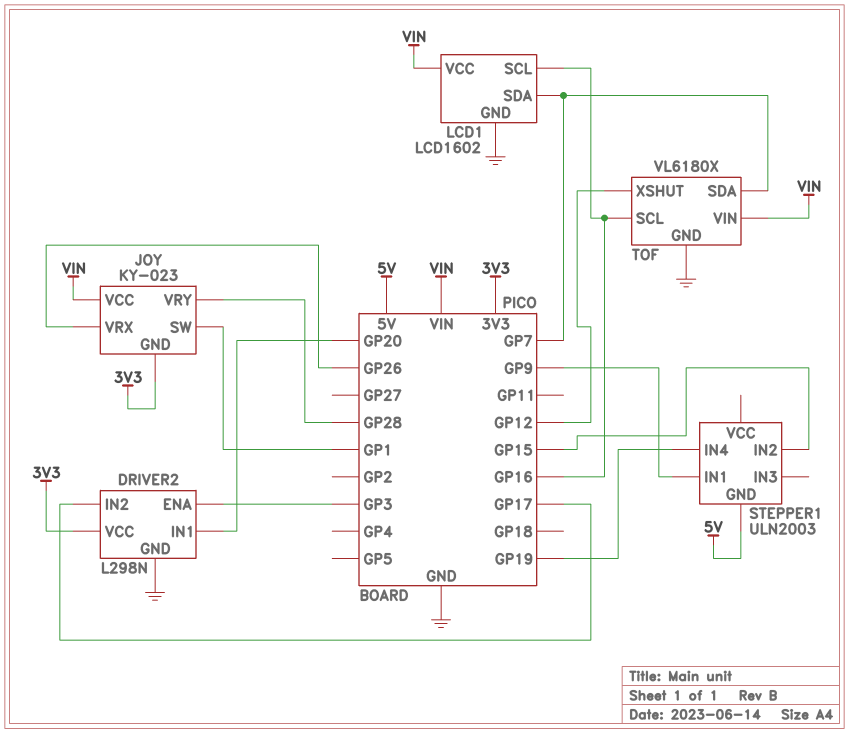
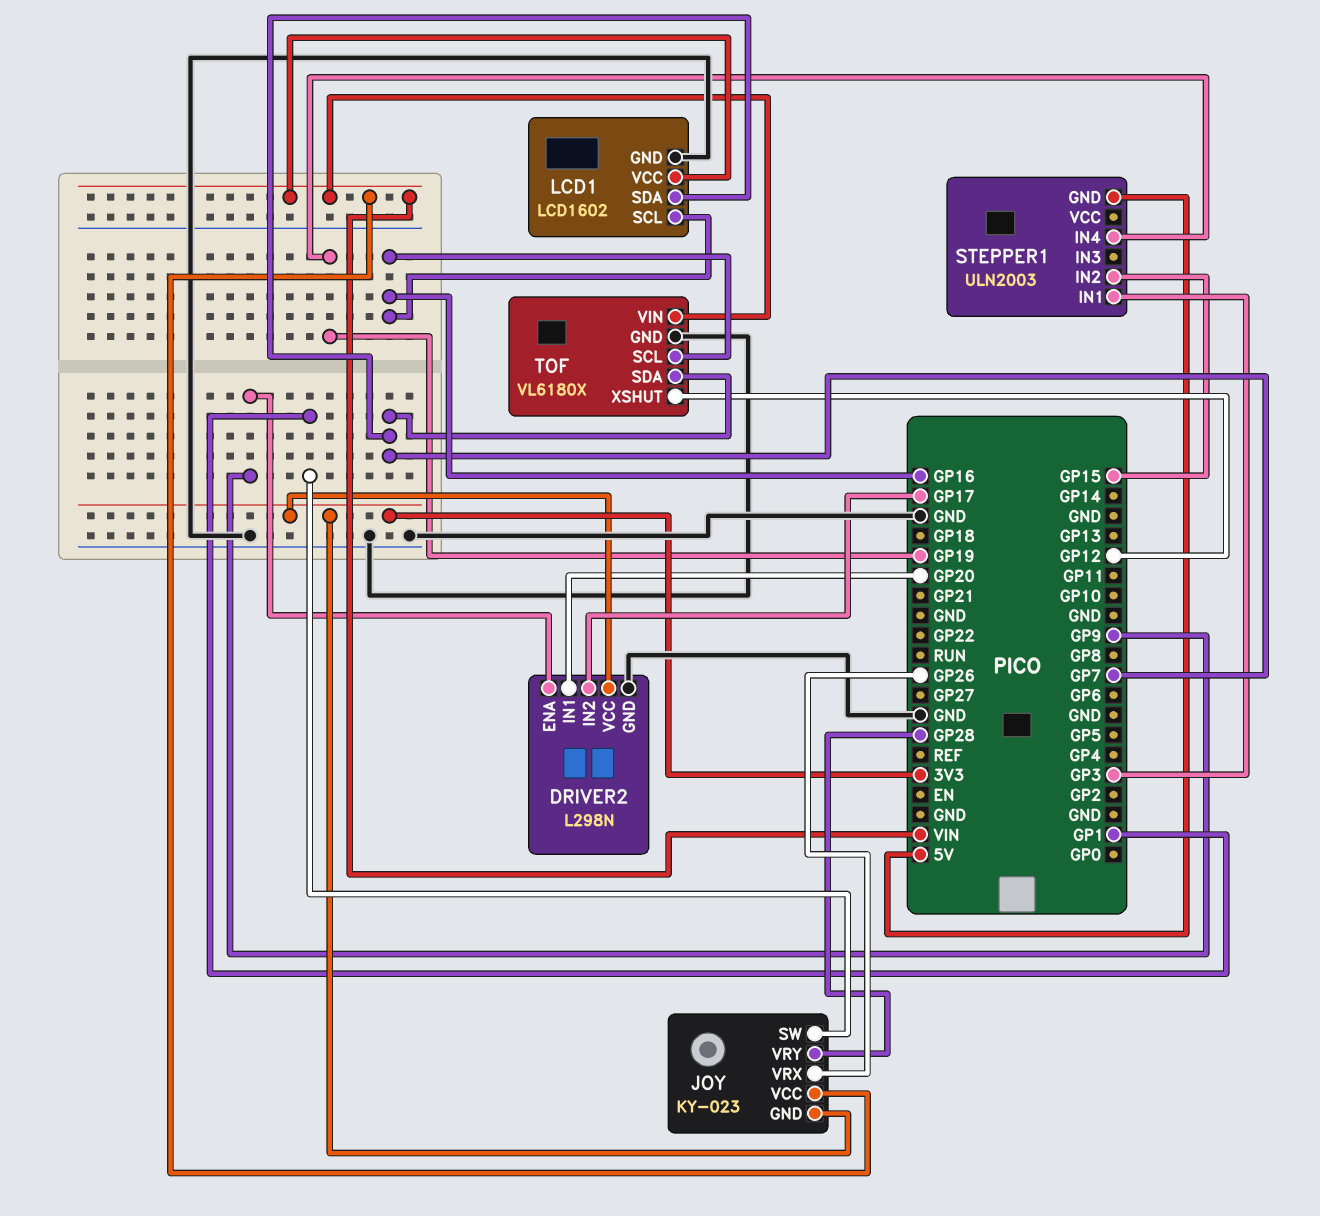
DRIVER2 pin ENA: GP3 -> GP9
STEPPER1 pin IN1: GP9 -> GP3

